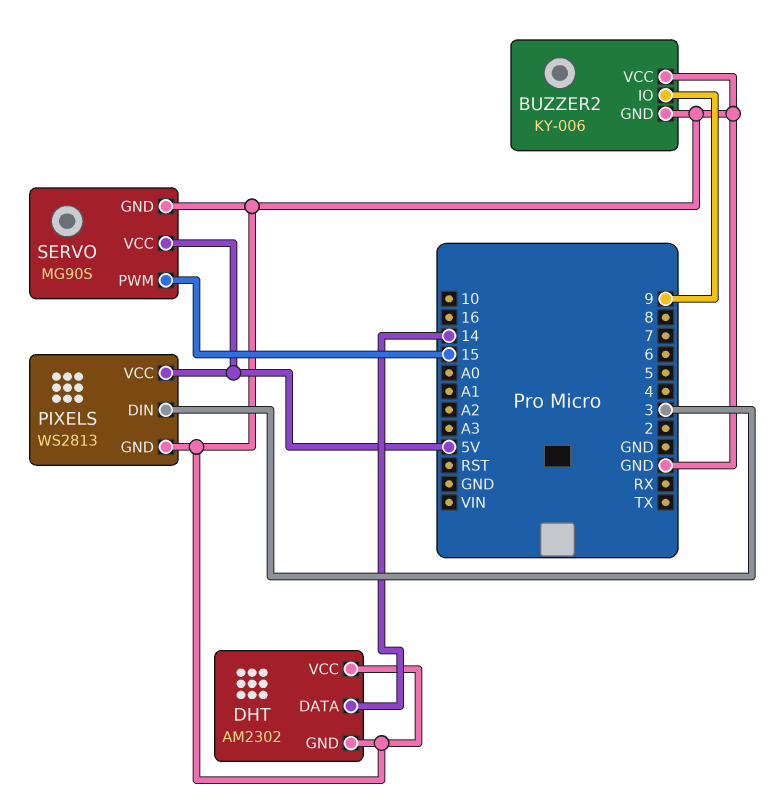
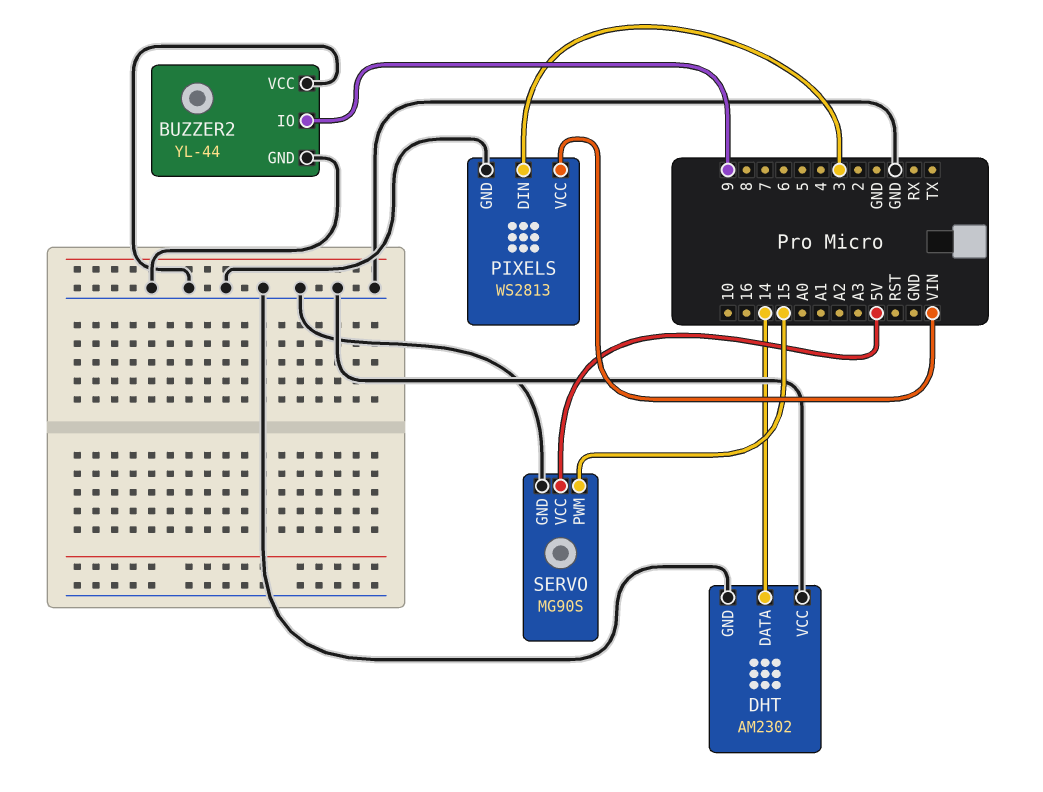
BUZZER2: KY-006 -> YL-44
PIXELS pin VCC: 5V -> VIN

